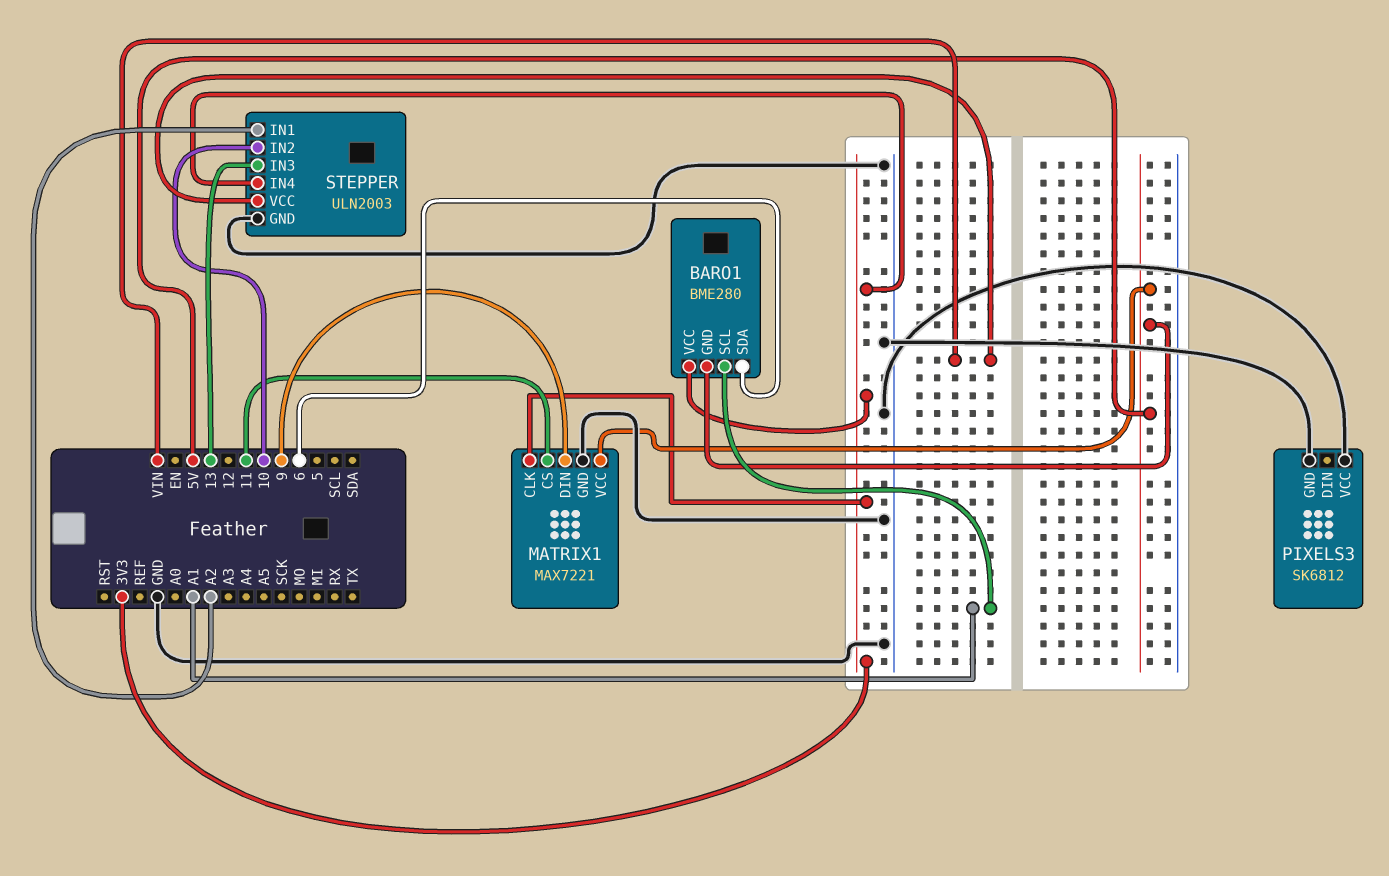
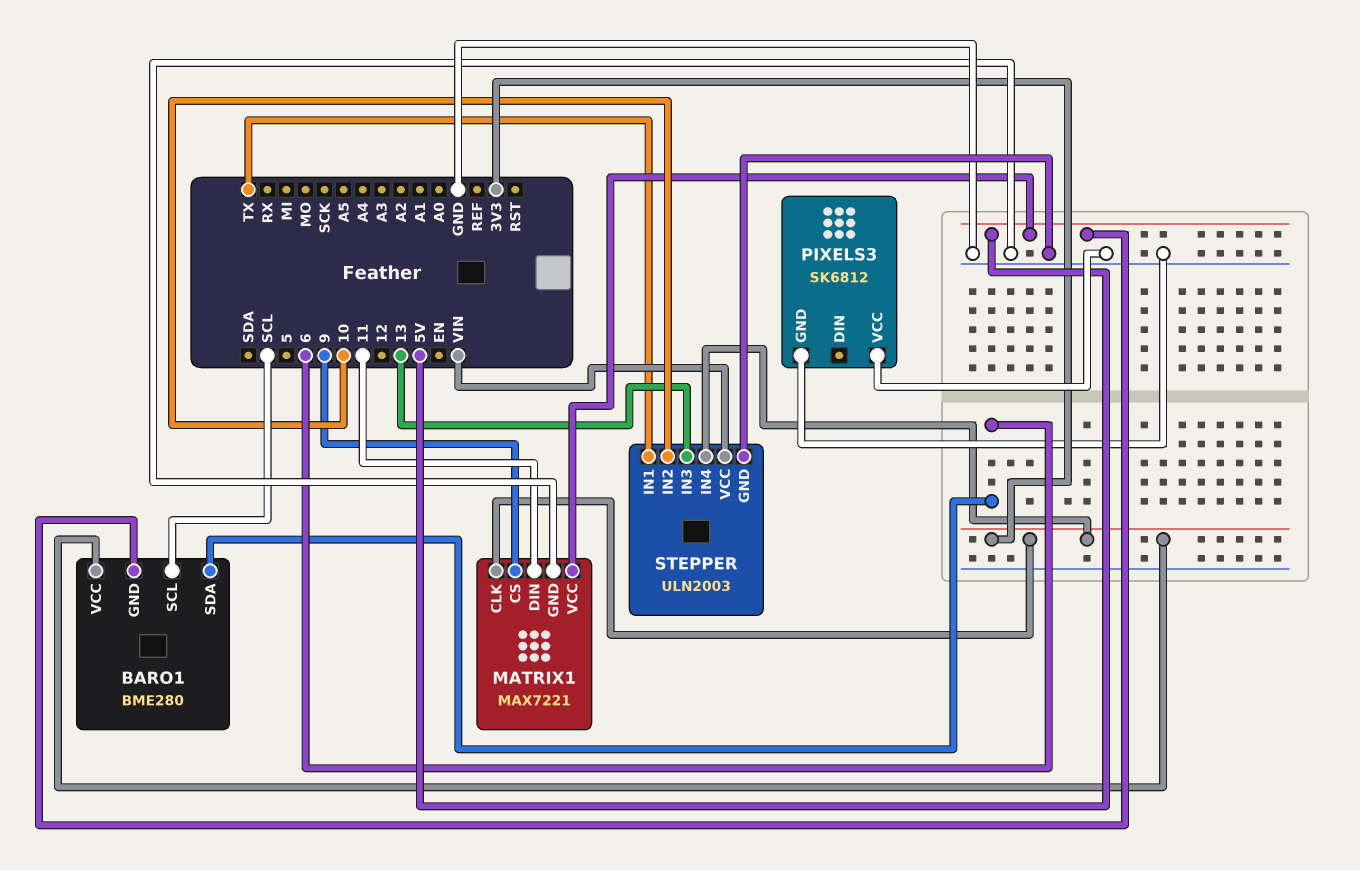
BARO1 pin SCL: A1 -> SCL
MATRIX1 pin CS: 11 -> 9
MATRIX1 pin DIN: 9 -> 11
STEPPER pin IN1: A2 -> TX

